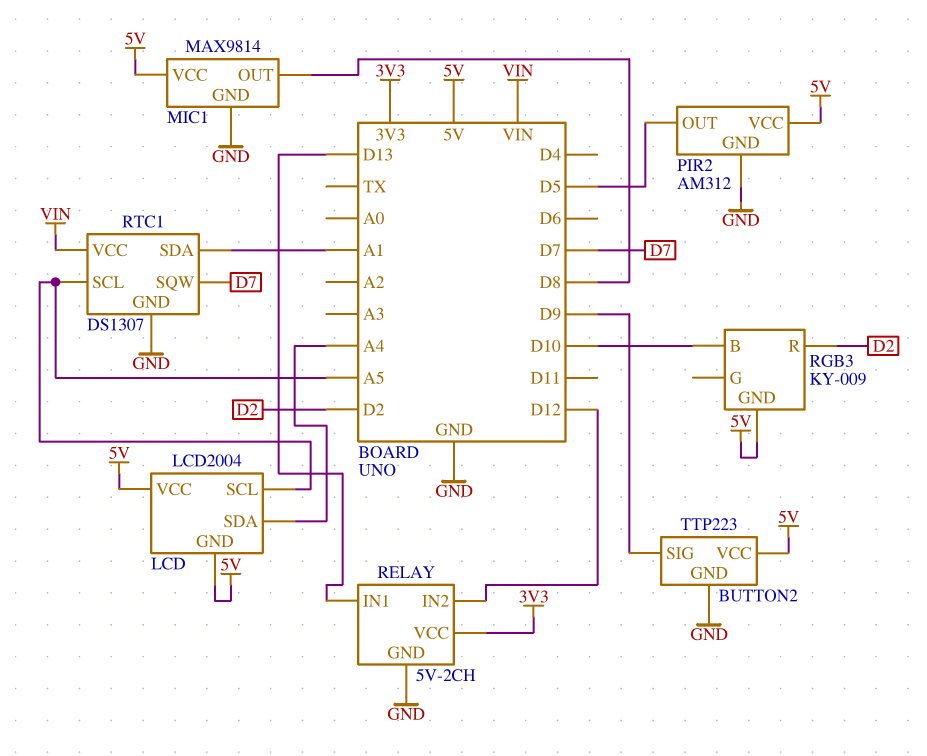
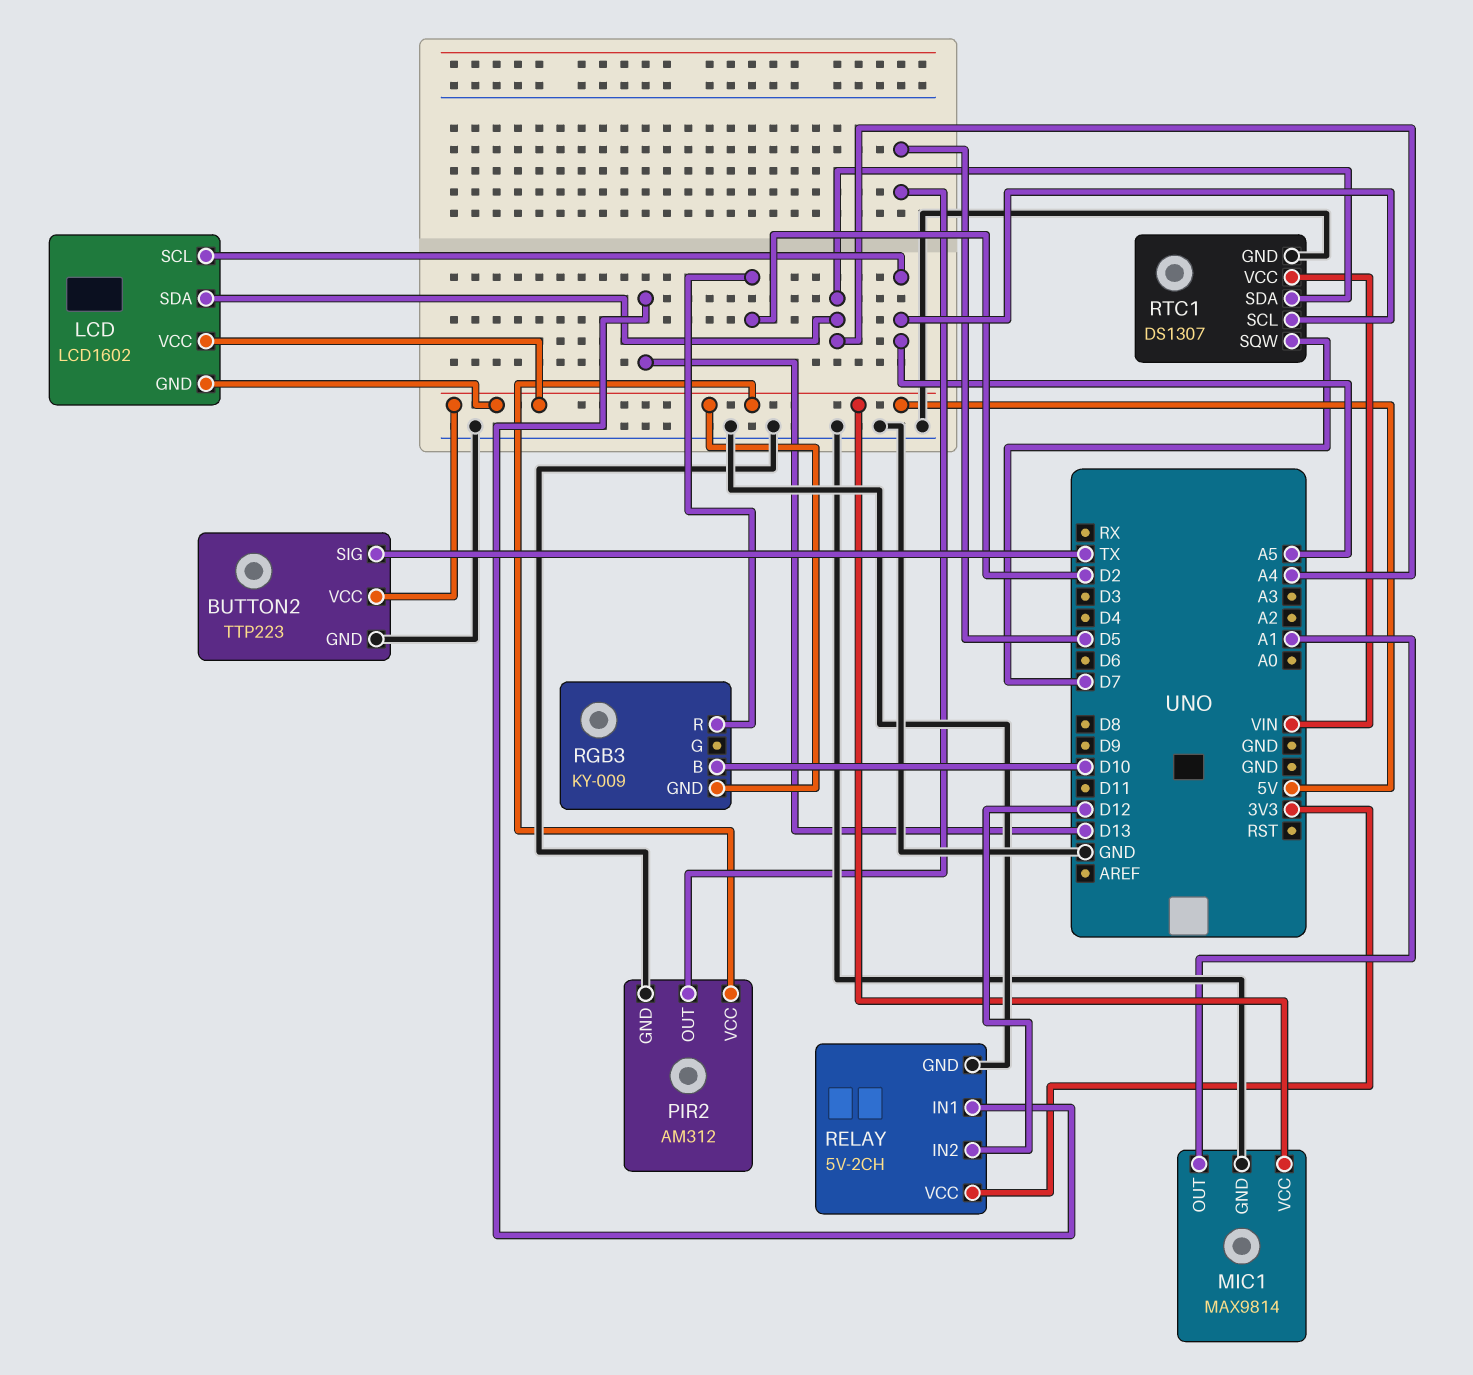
BUTTON2 pin SIG: D9 -> TX
LCD: LCD2004 -> LCD1602
MIC1 pin OUT: D8 -> A1
RTC1 pin SDA: A1 -> A4

